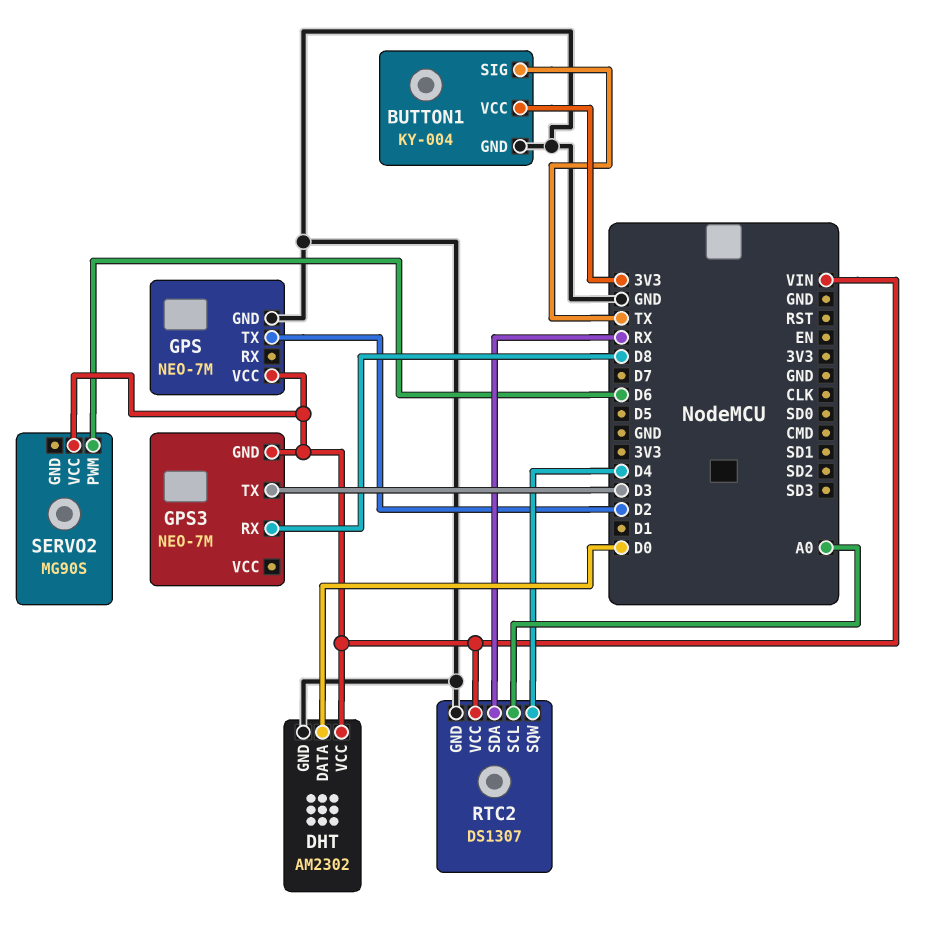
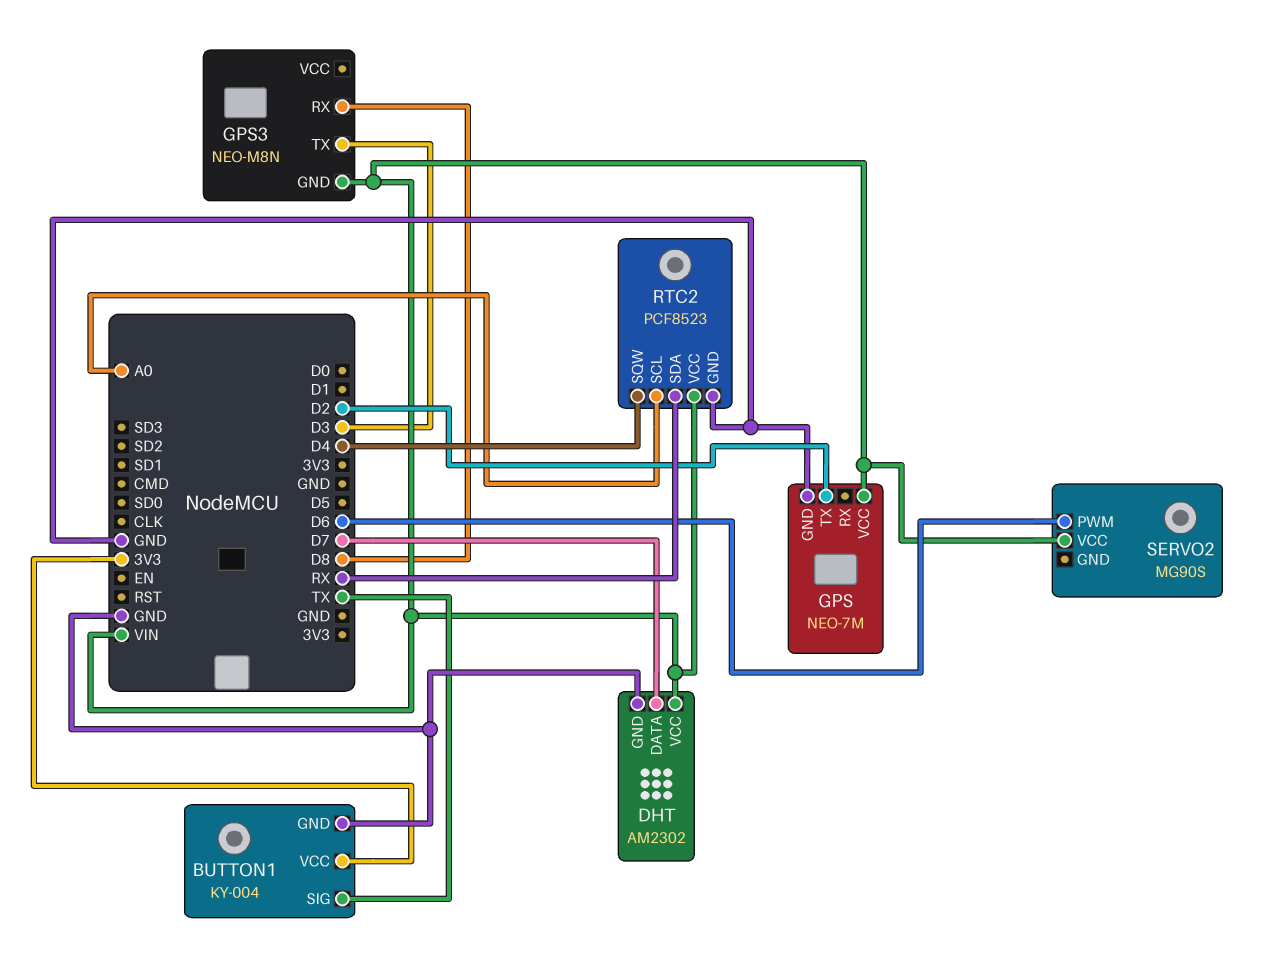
DHT pin DATA: D0 -> D7
GPS3: NEO-7M -> NEO-M8N
RTC2: DS1307 -> PCF8523

